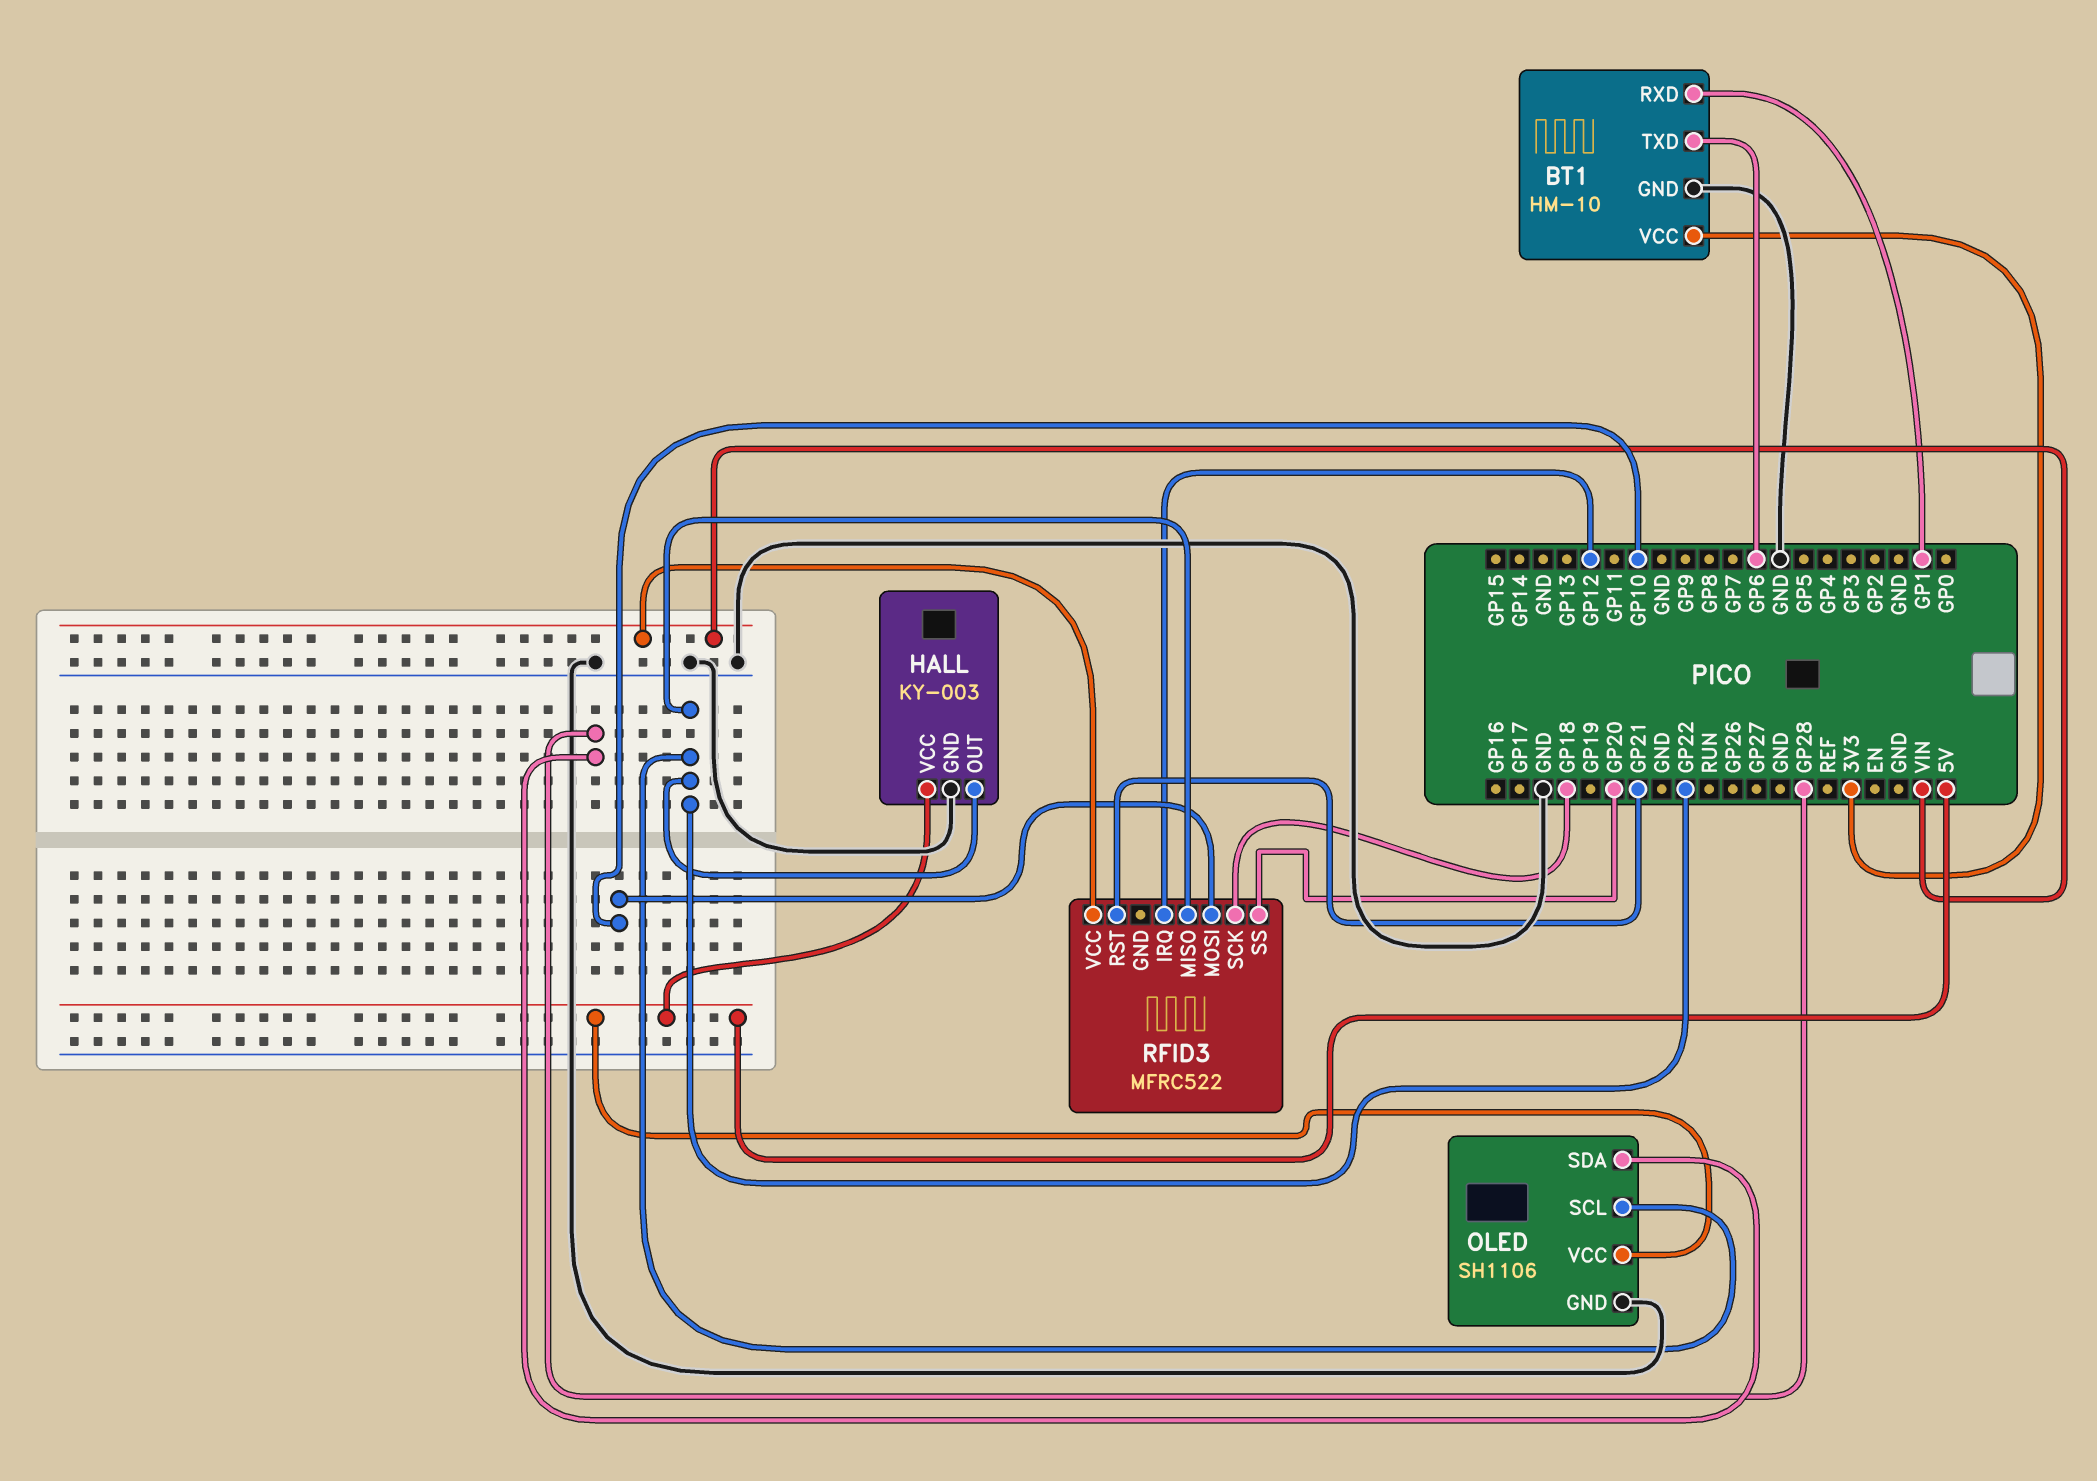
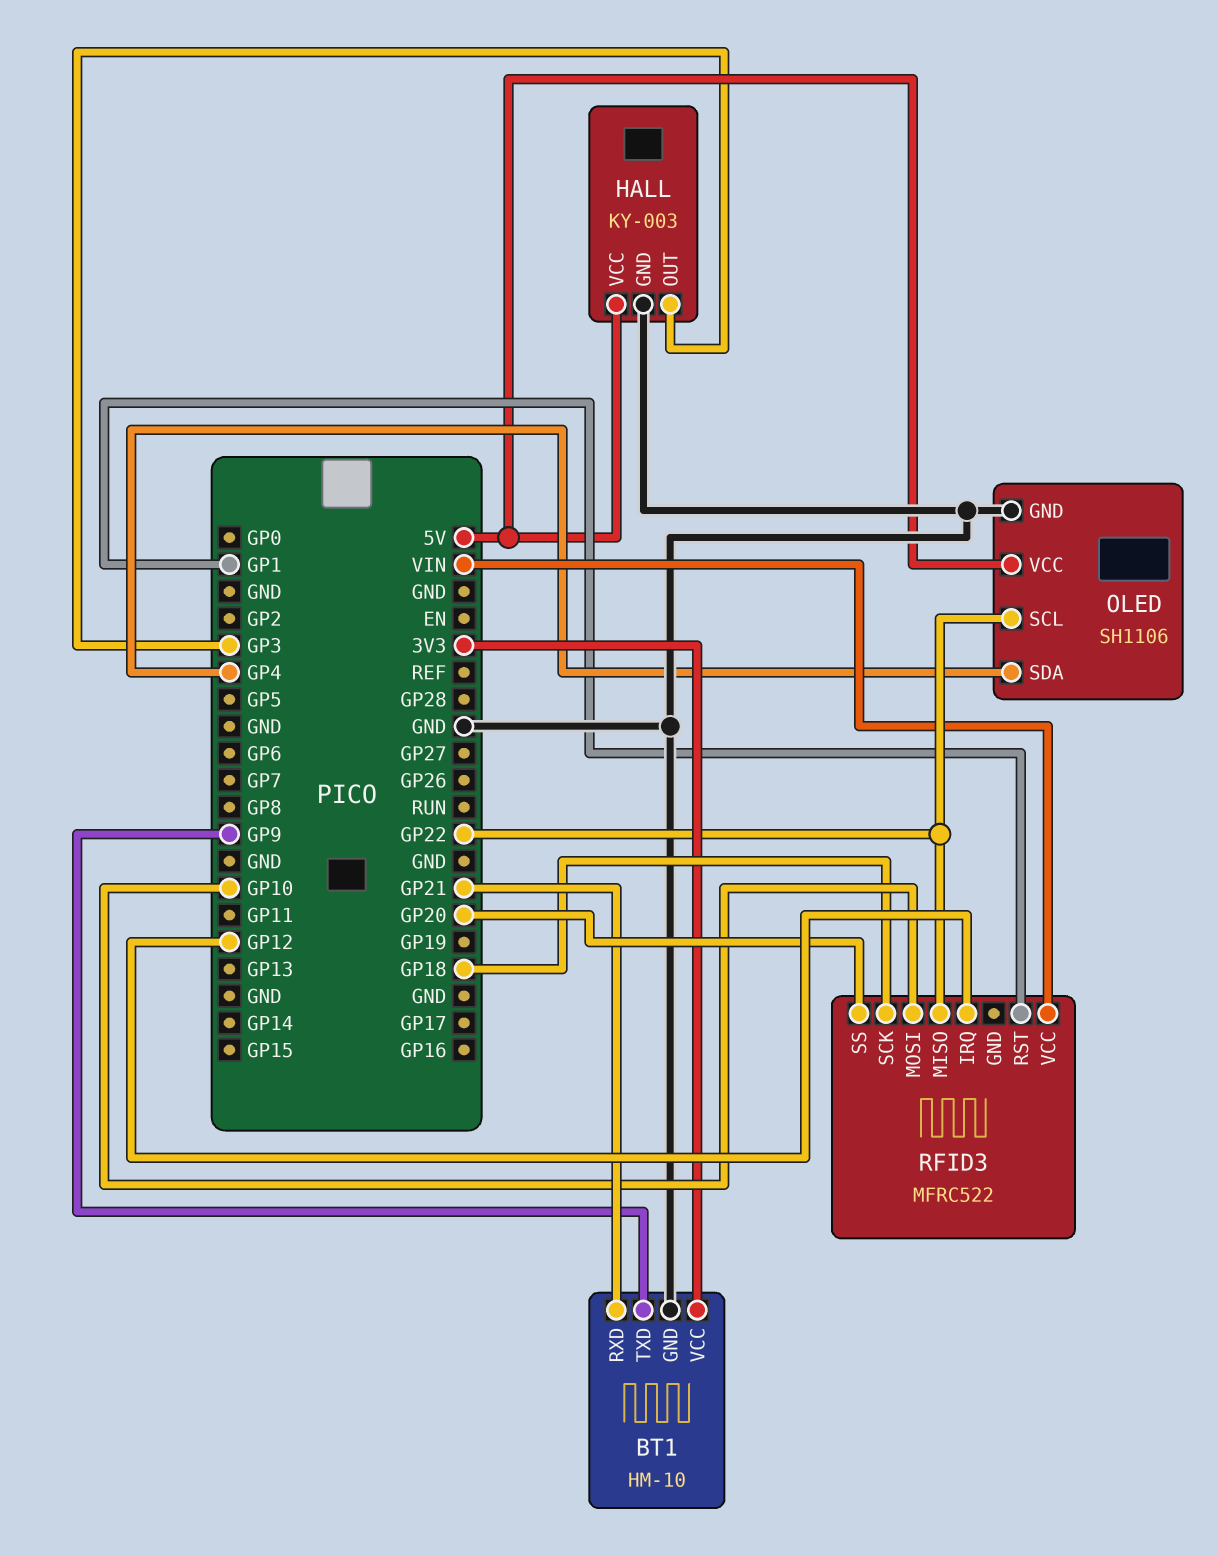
BT1 pin RXD: GP1 -> GP21
BT1 pin TXD: GP6 -> GP9
HALL pin OUT: GP22 -> GP3
OLED pin SDA: GP28 -> GP4
RFID3 pin RST: GP21 -> GP1

